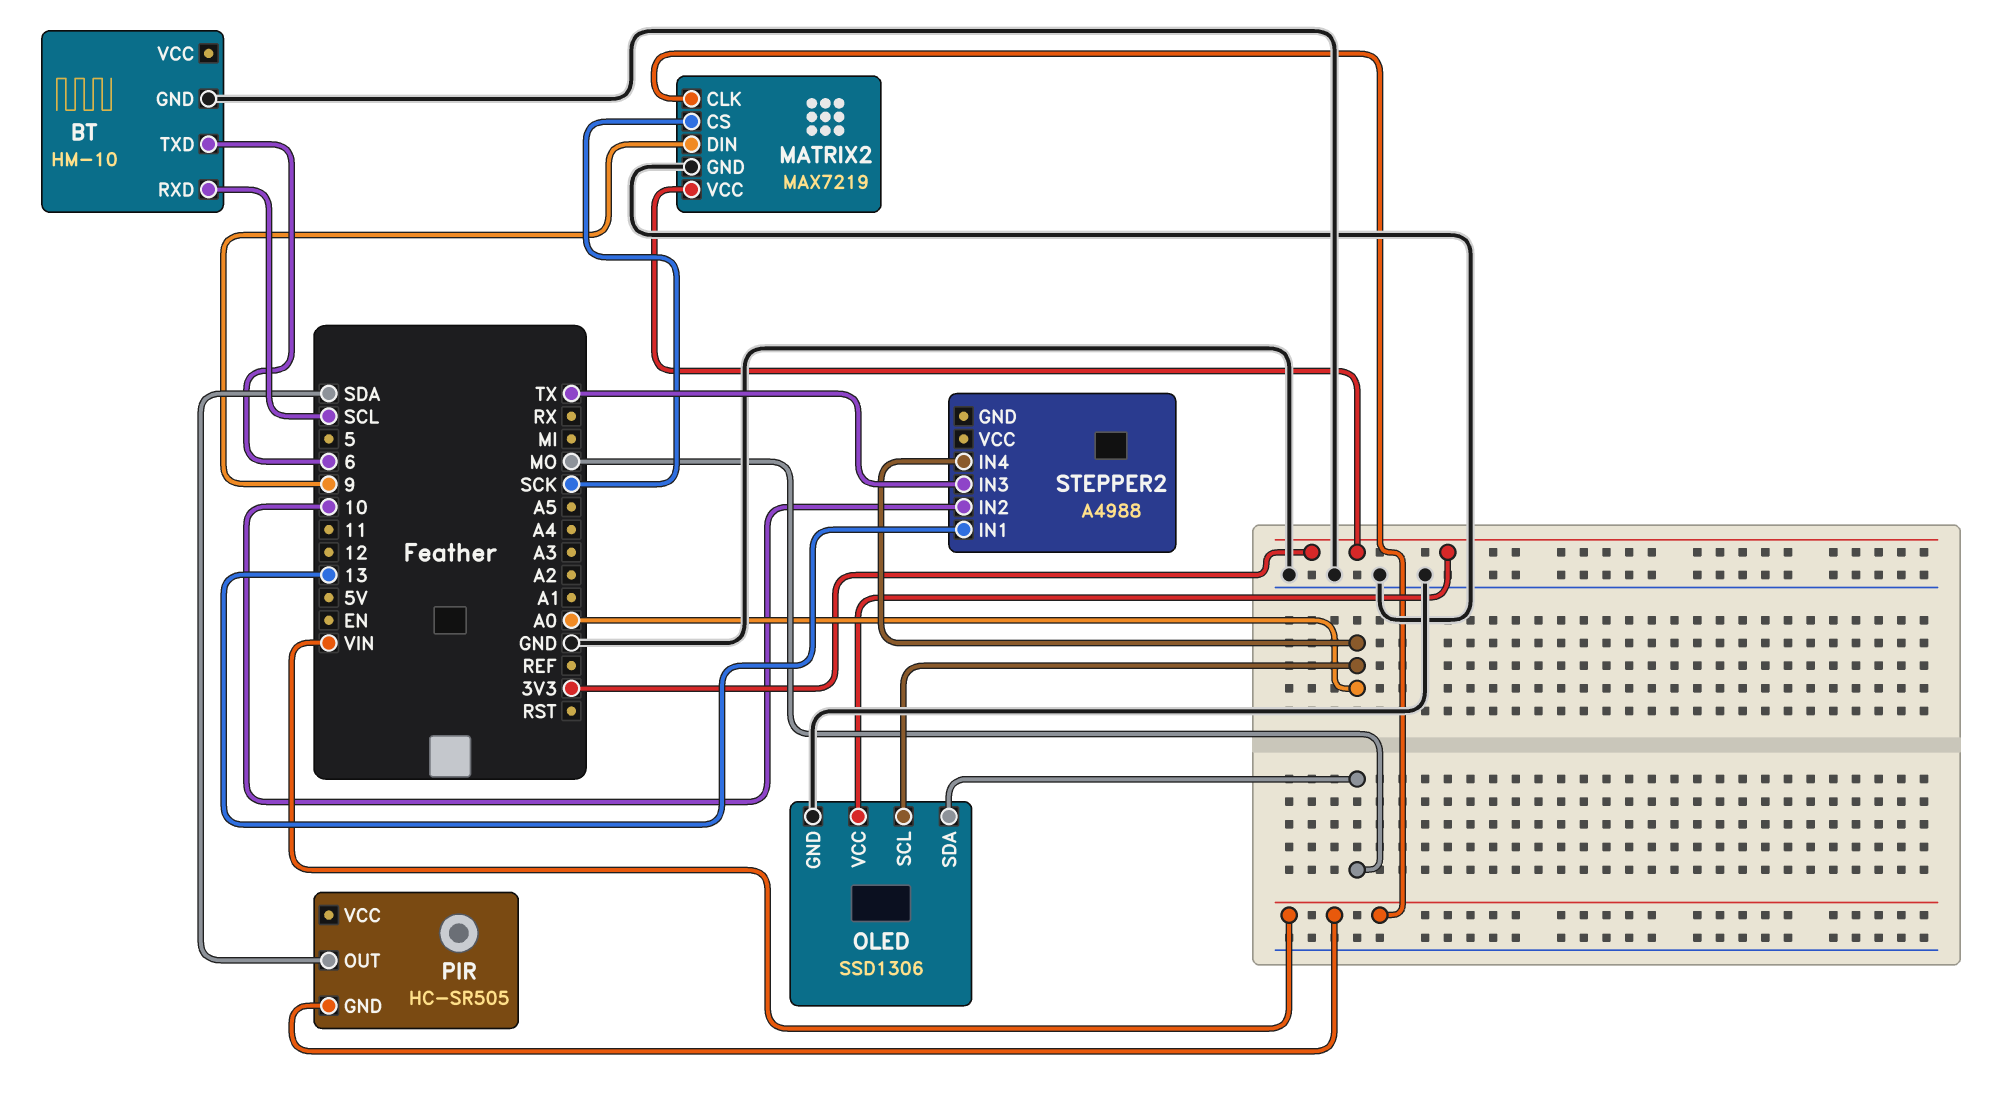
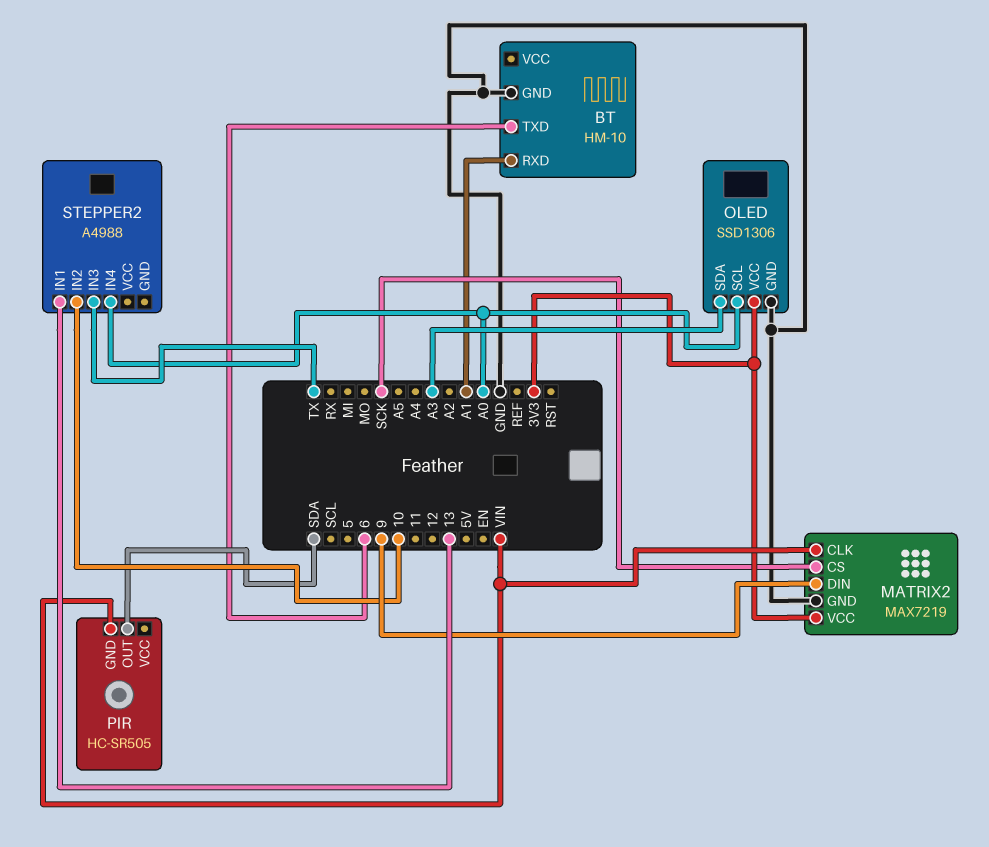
BT pin RXD: SCL -> A1
OLED pin SDA: MO -> A3

